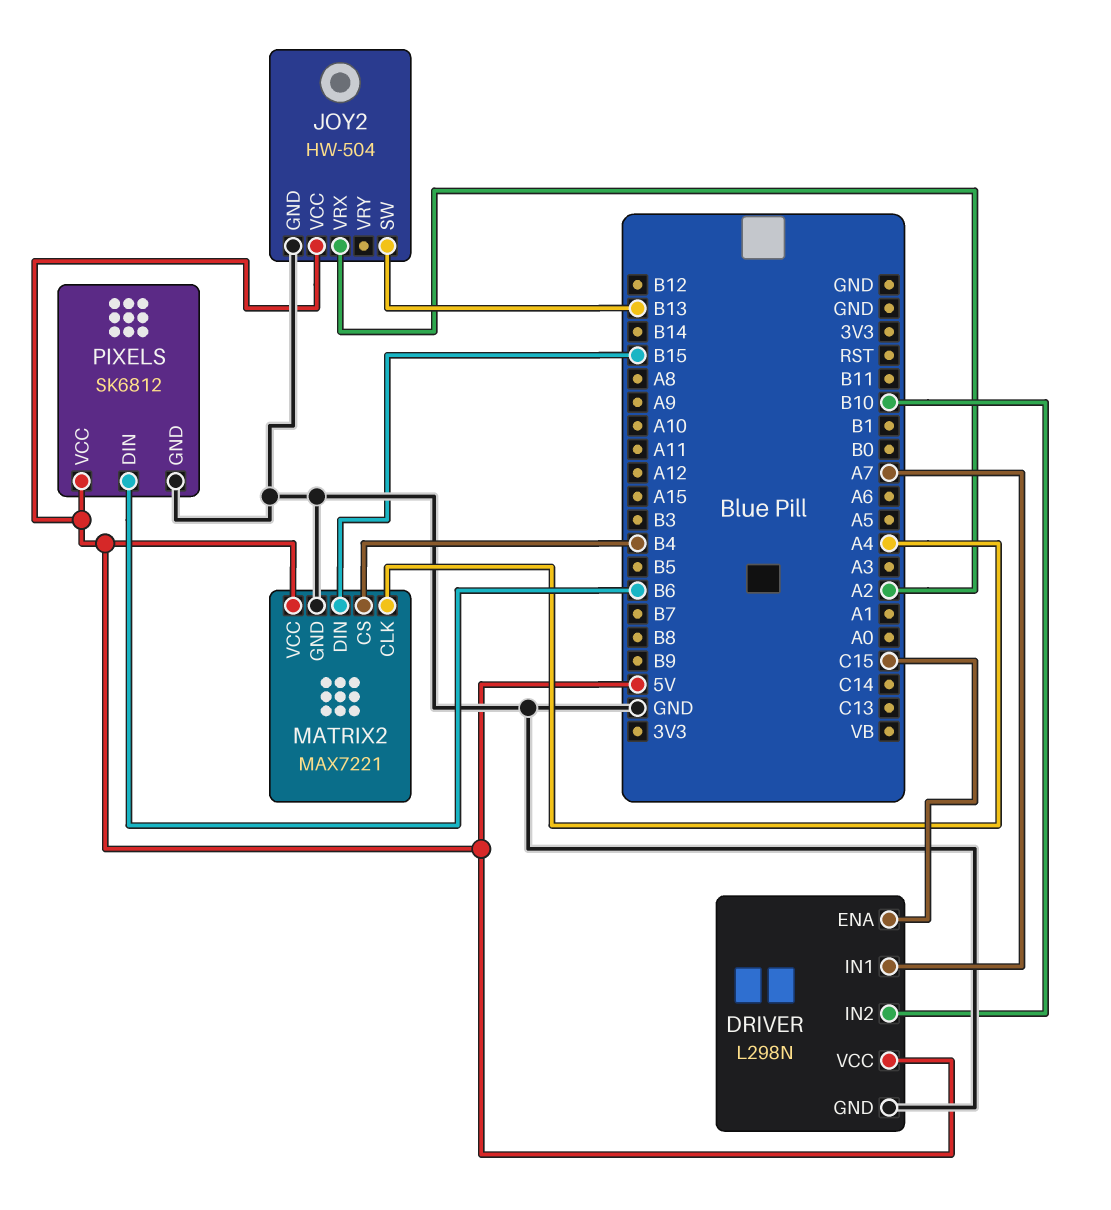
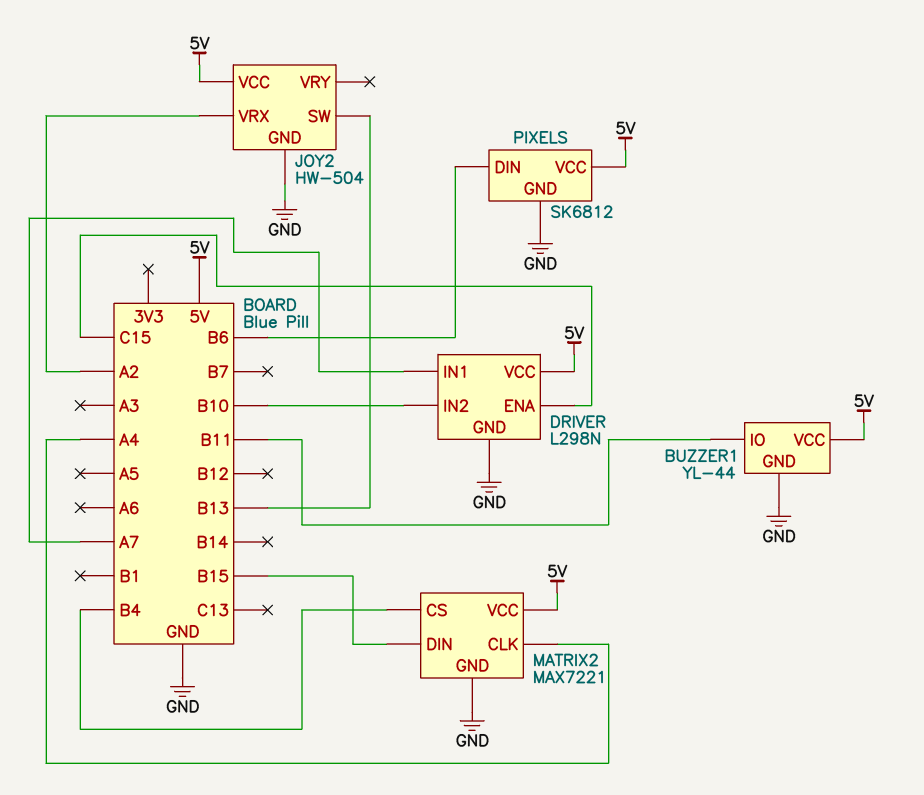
BUZZER1: none -> YL-44
BUZZER1 pin GND: none -> GND
BUZZER1 pin IO: none -> B11
BUZZER1 pin VCC: none -> 5V

